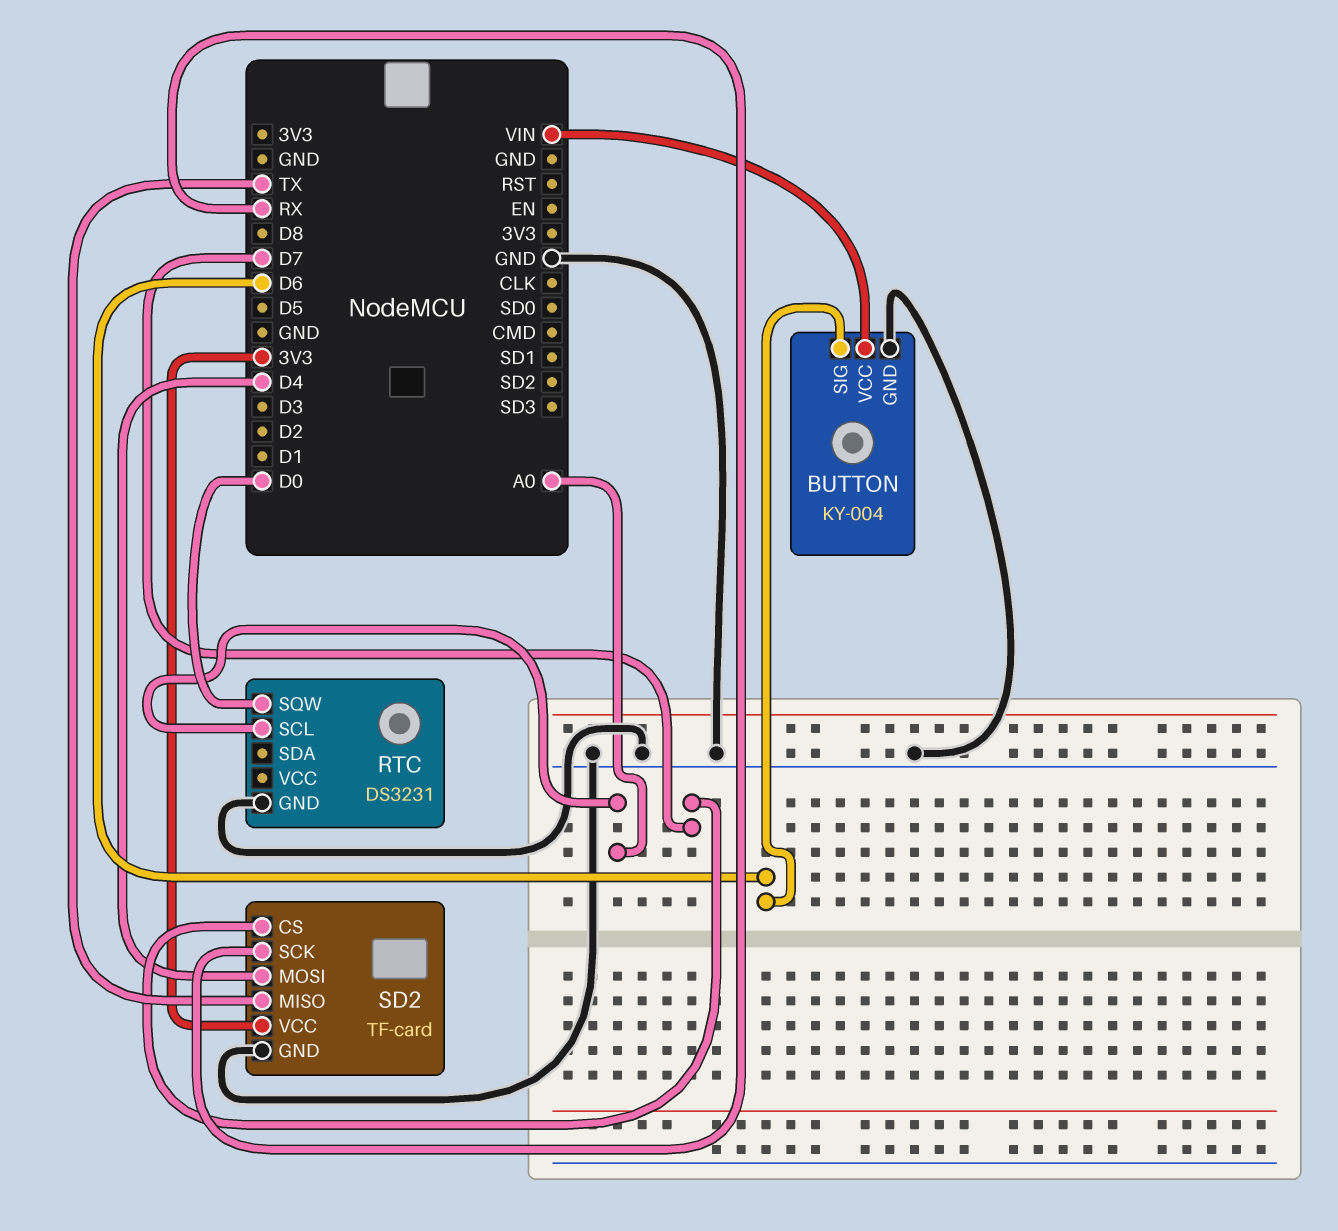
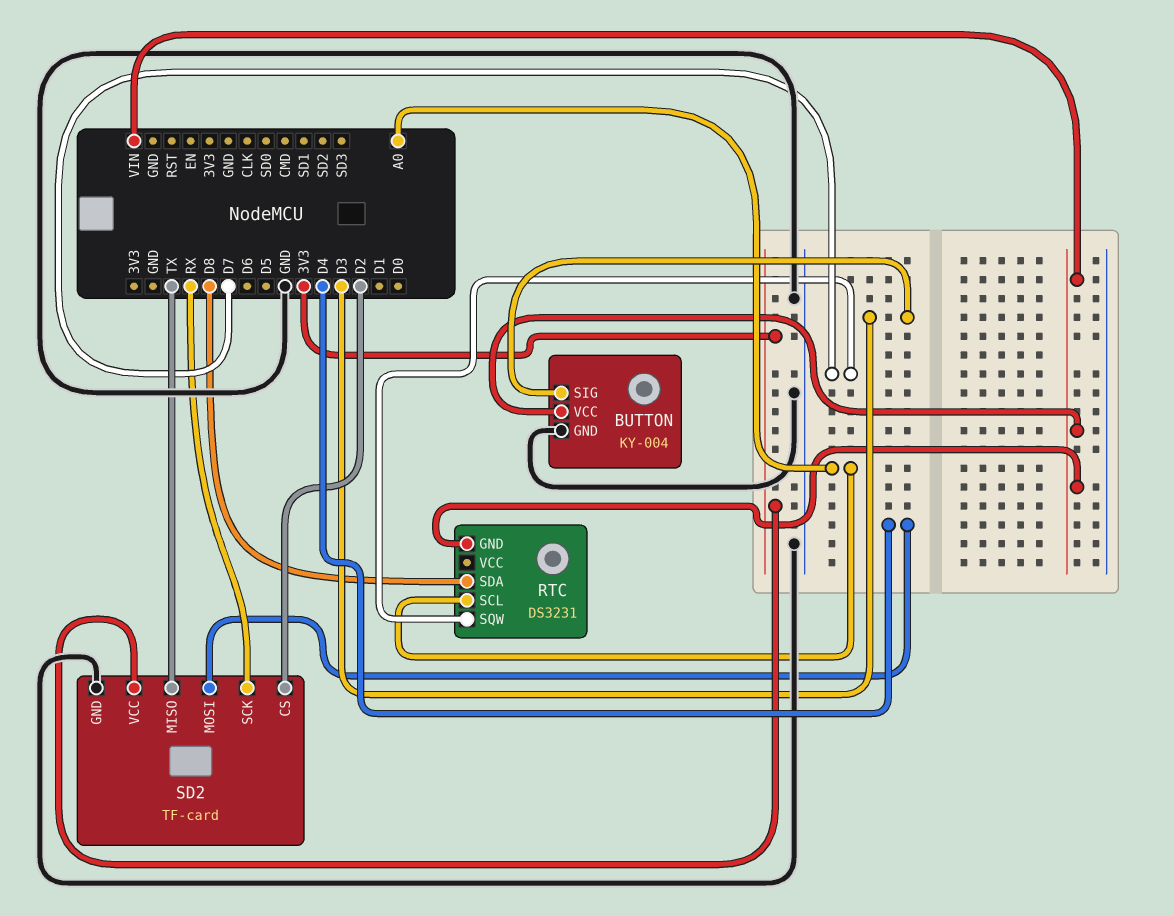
BUTTON pin SIG: D6 -> D3
RTC pin GND: GND -> VIN
RTC pin SDA: none -> D8
RTC pin SQW: D0 -> D7
SD2 pin CS: D7 -> D2

